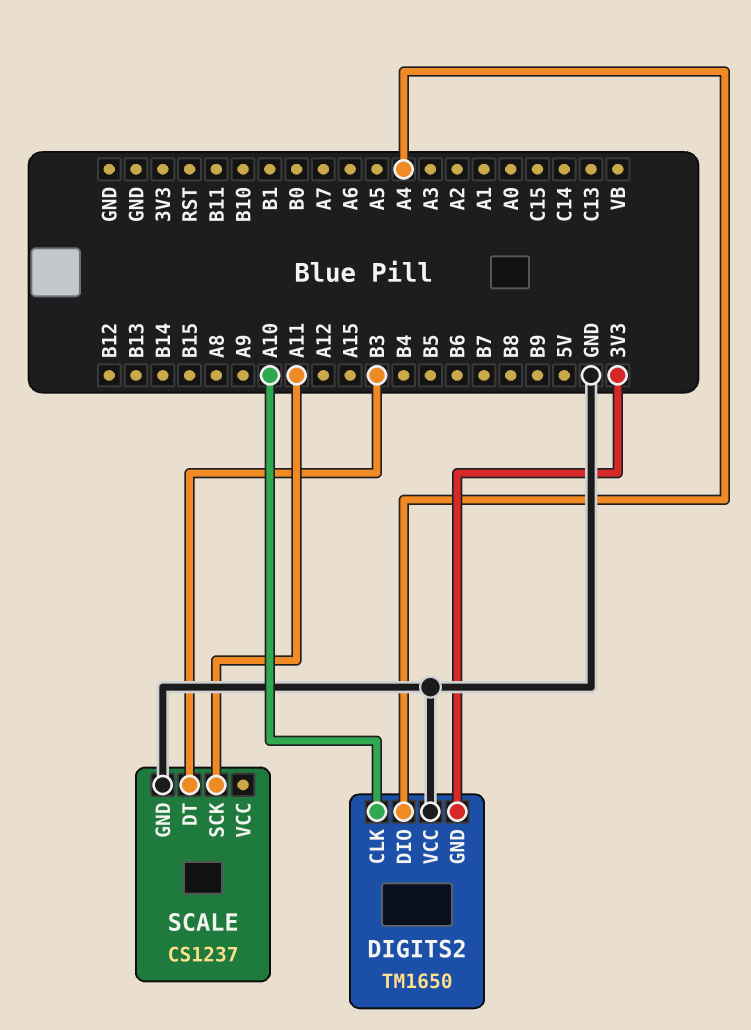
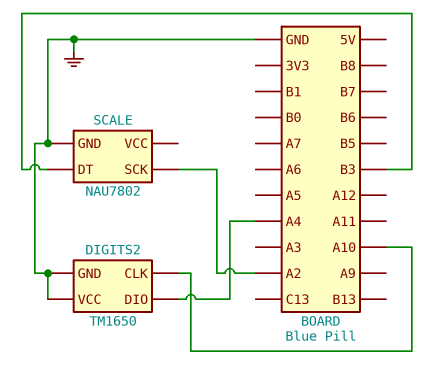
DIGITS2 pin GND: 3V3 -> GND
SCALE: CS1237 -> NAU7802
SCALE pin SCK: A11 -> A2

